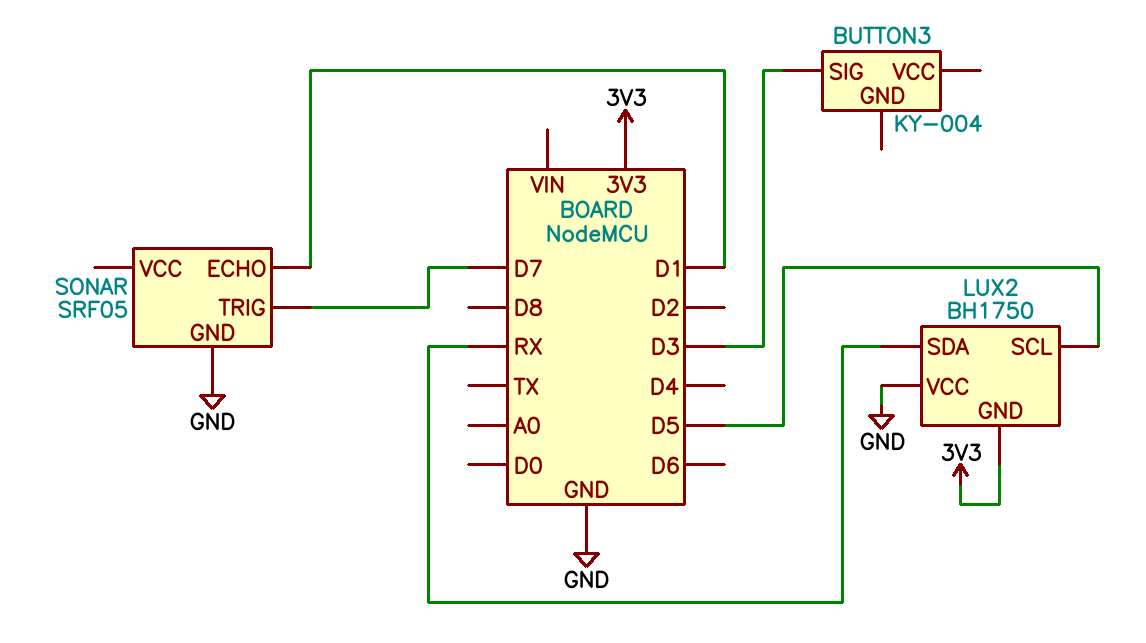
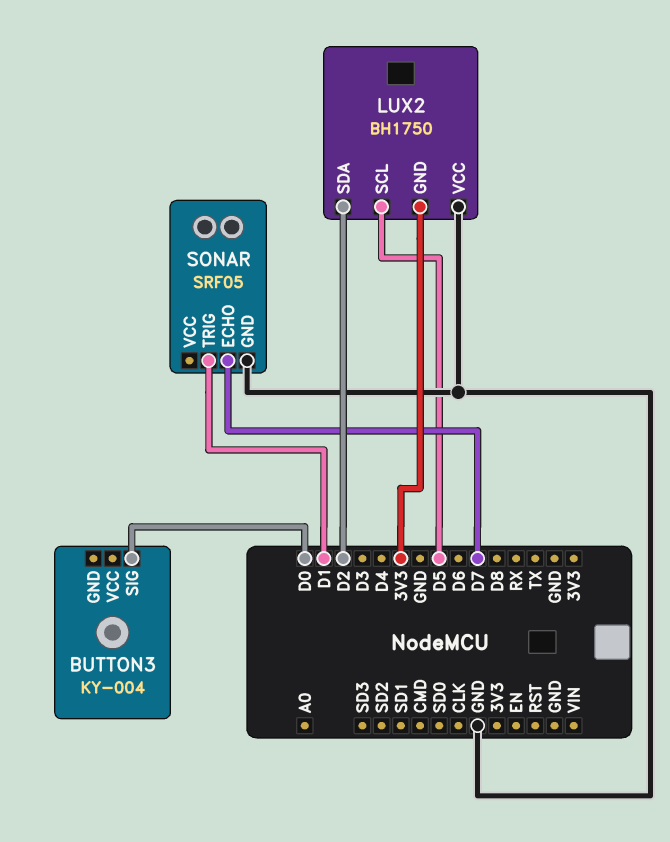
BUTTON3 pin SIG: D3 -> D0
LUX2 pin SDA: RX -> D2
SONAR pin ECHO: D1 -> D7
SONAR pin TRIG: D7 -> D1

